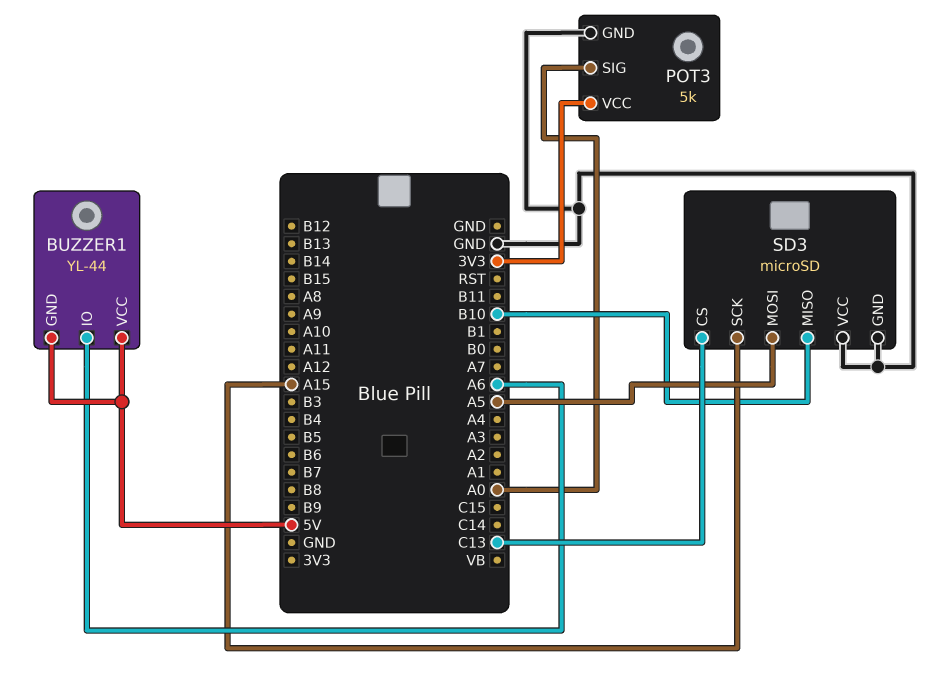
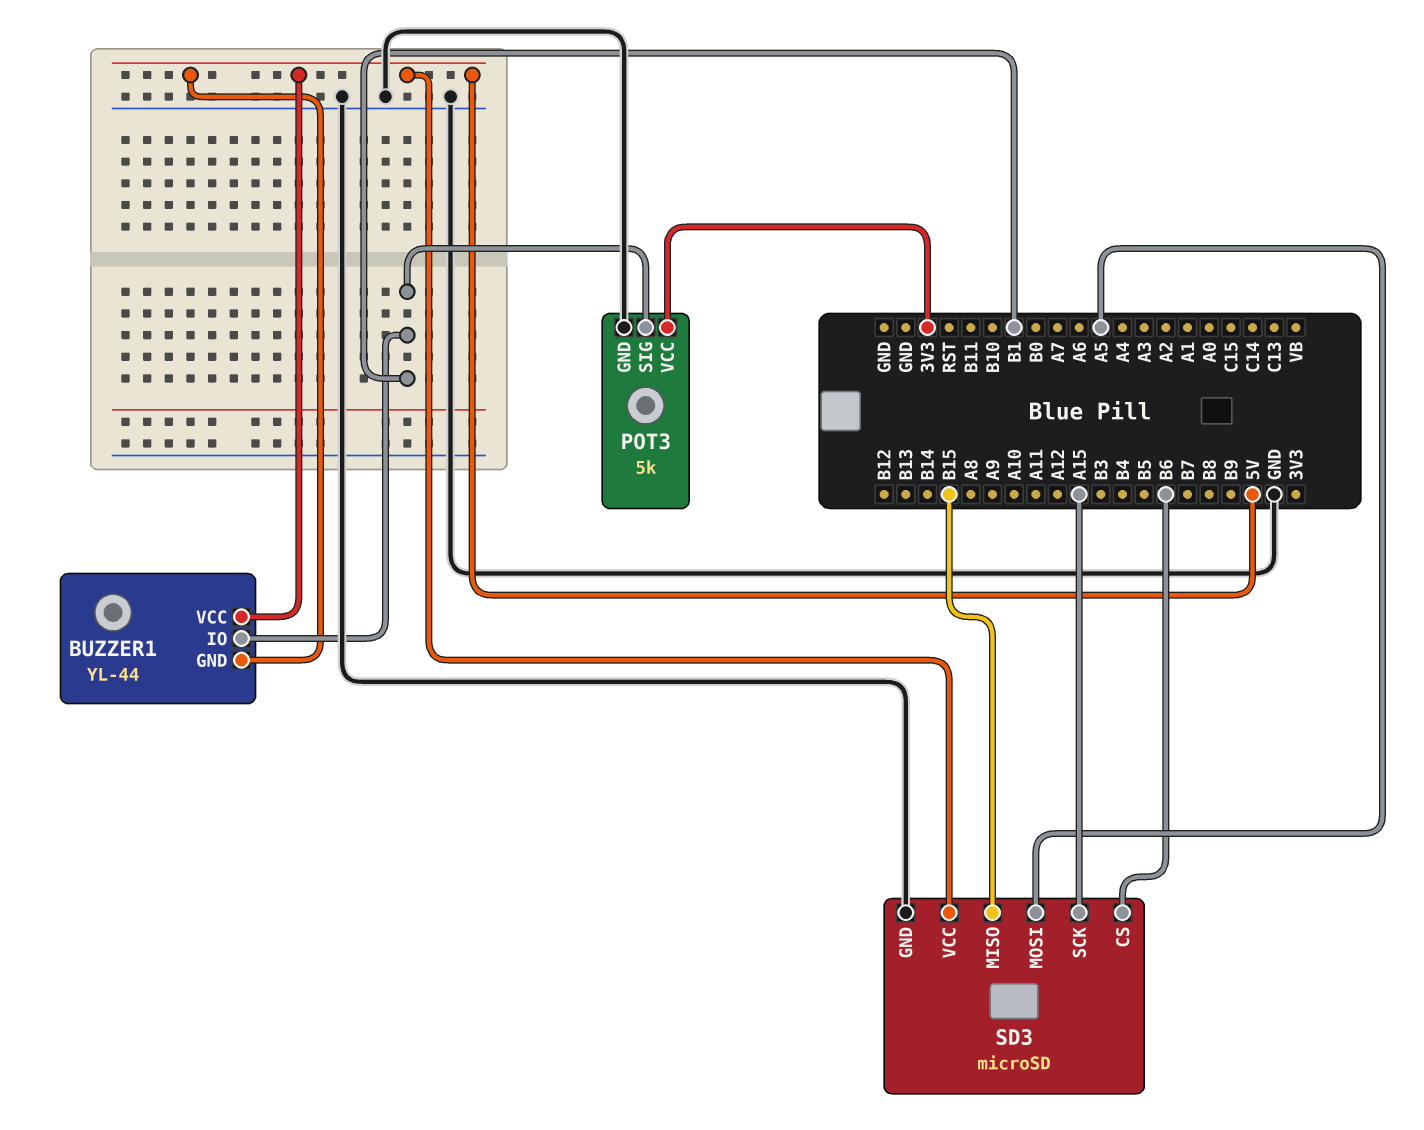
BUZZER1 pin IO: A6 -> B1
POT3 pin SIG: A0 -> B1
SD3 pin CS: C13 -> B6
SD3 pin MISO: B10 -> B15
SD3 pin VCC: GND -> 5V

